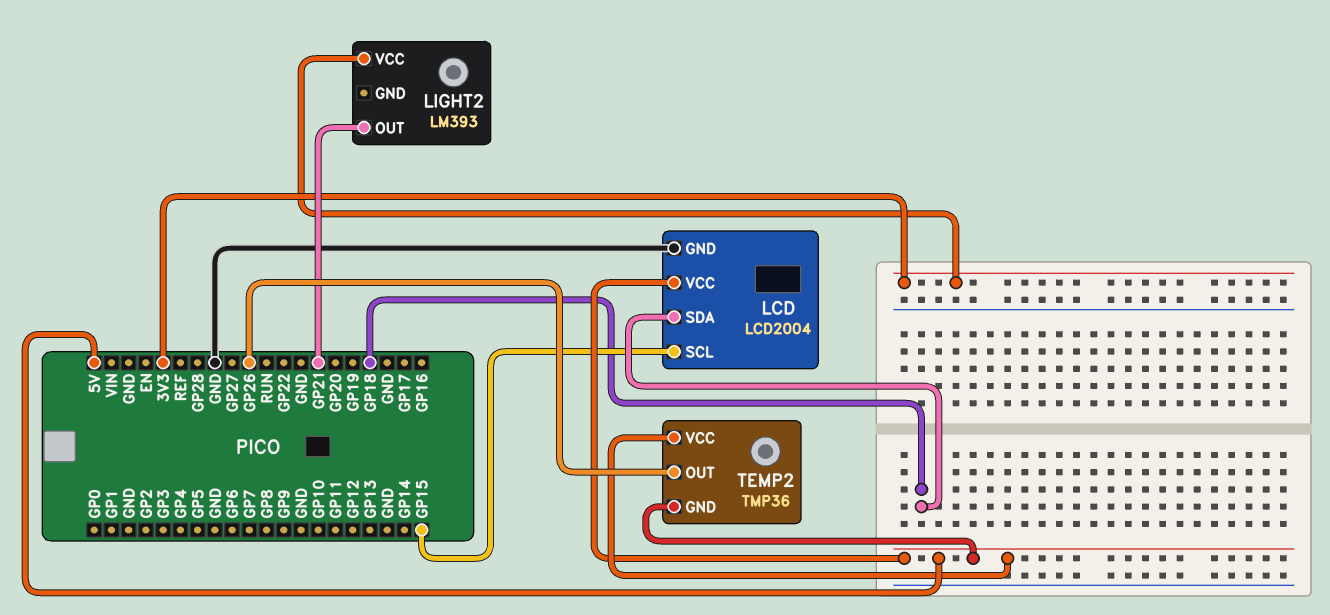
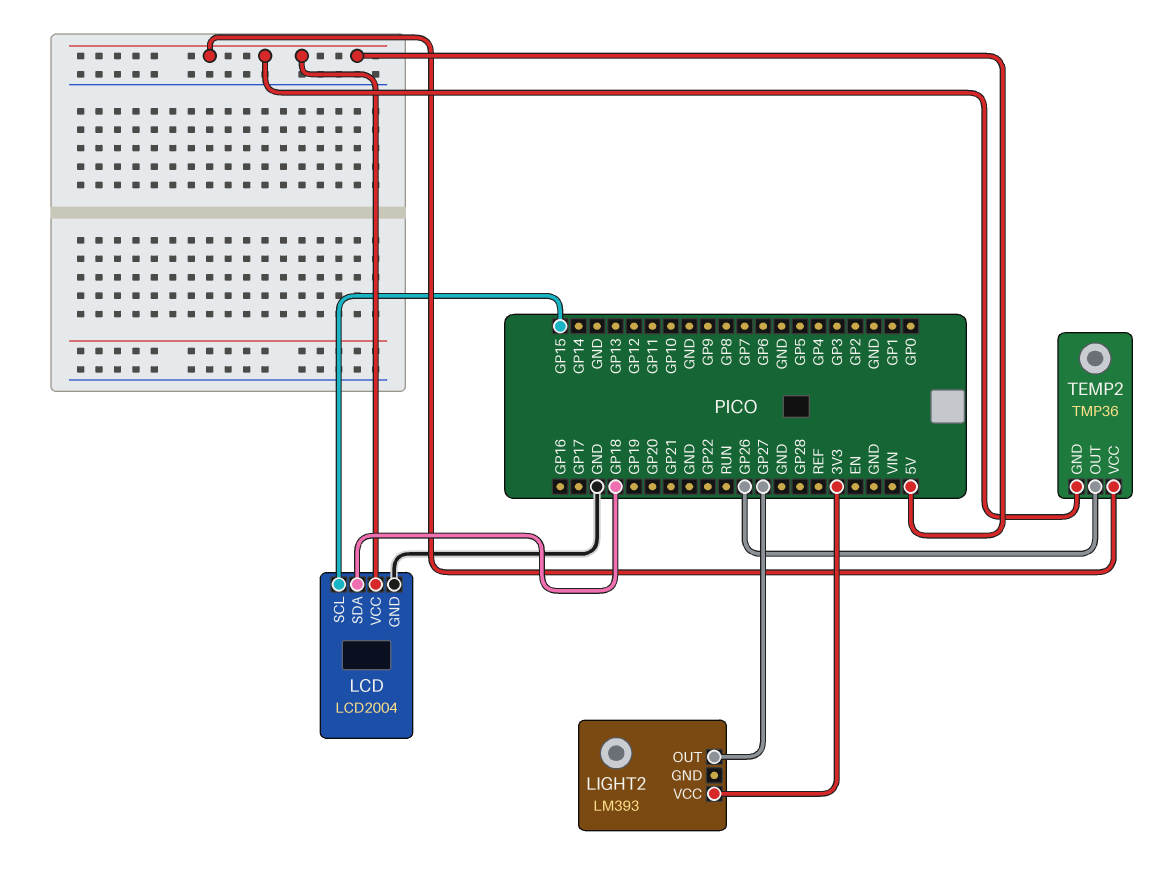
LIGHT2 pin OUT: GP21 -> GP27

